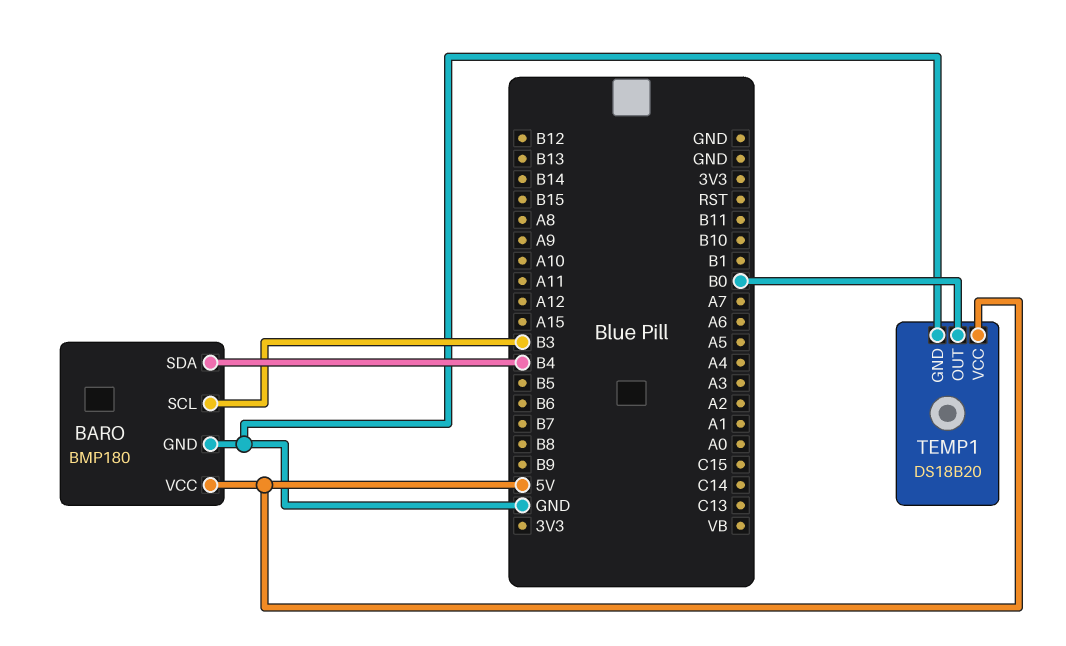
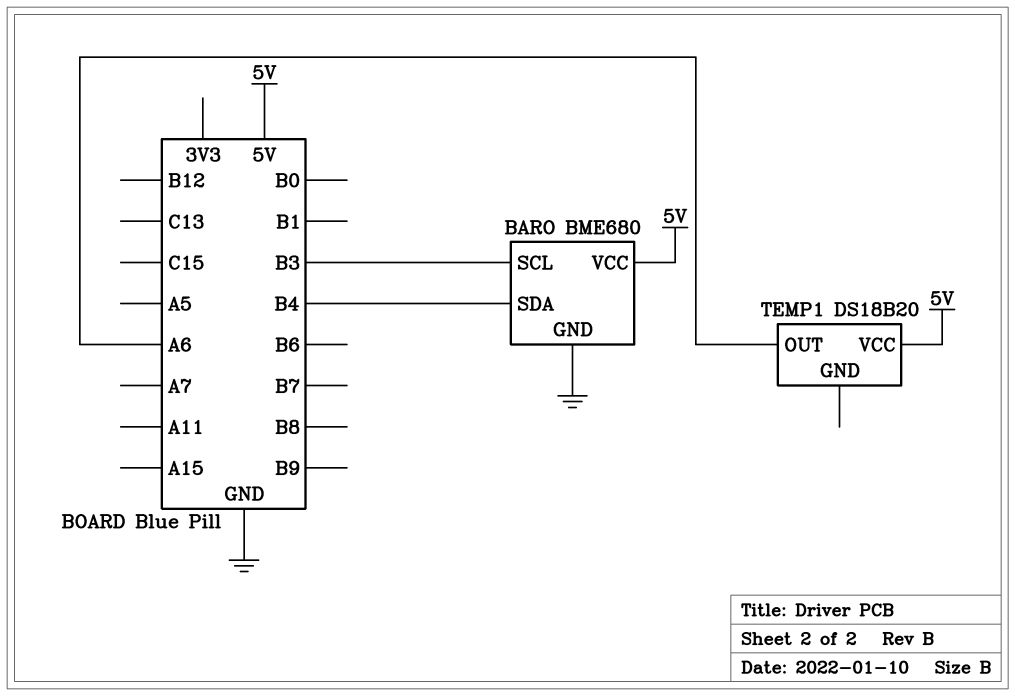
BARO: BMP180 -> BME680
TEMP1 pin GND: GND -> none
TEMP1 pin OUT: B0 -> A6

